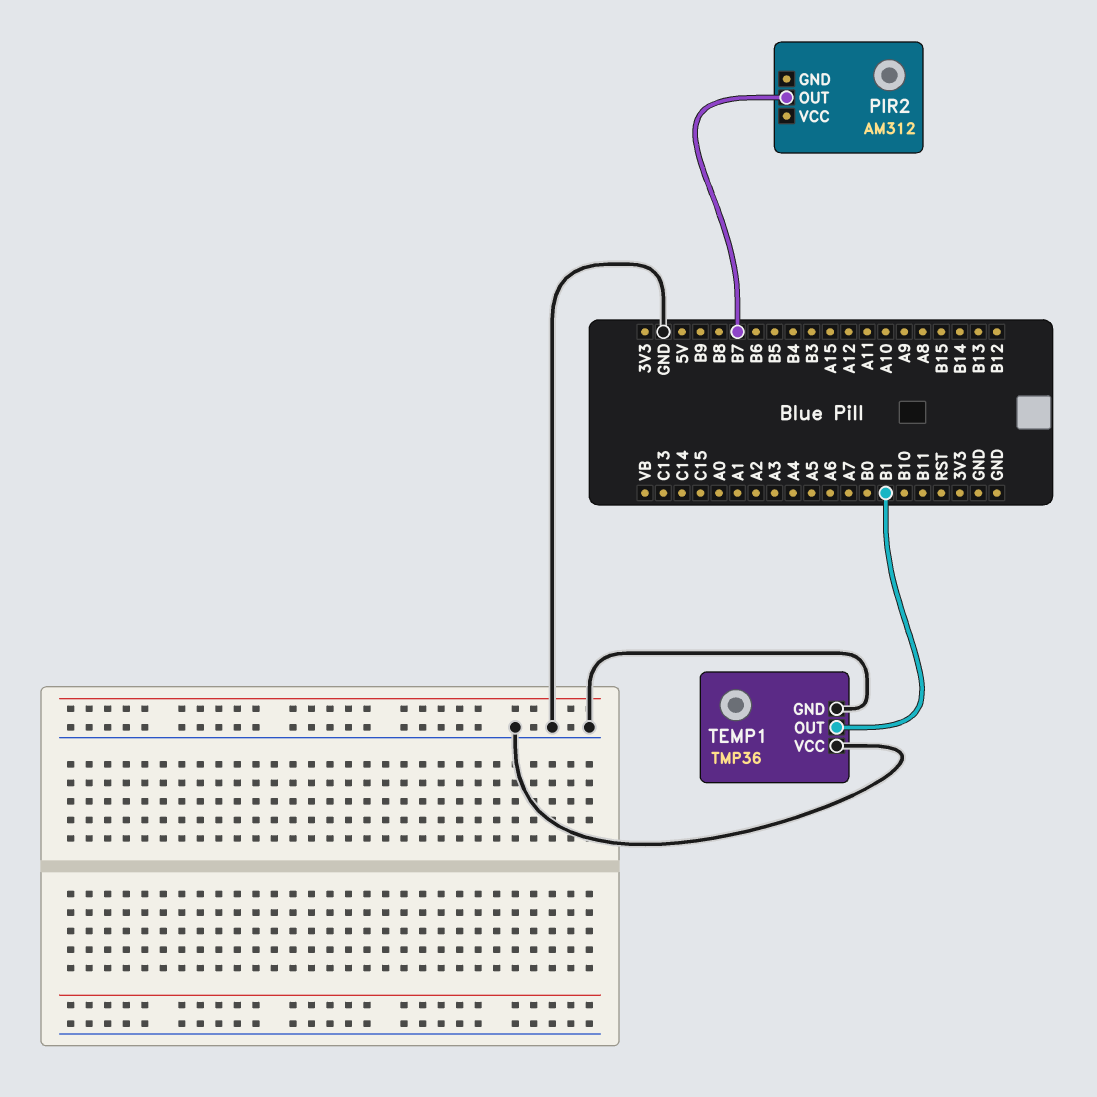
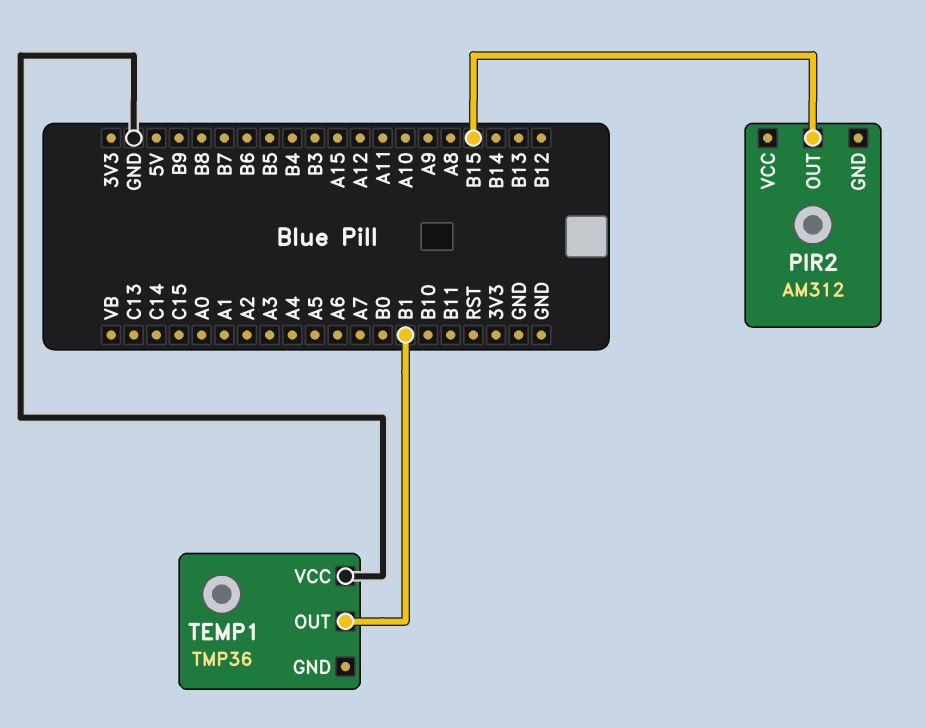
PIR2 pin OUT: B7 -> B15
TEMP1 pin GND: GND -> none

